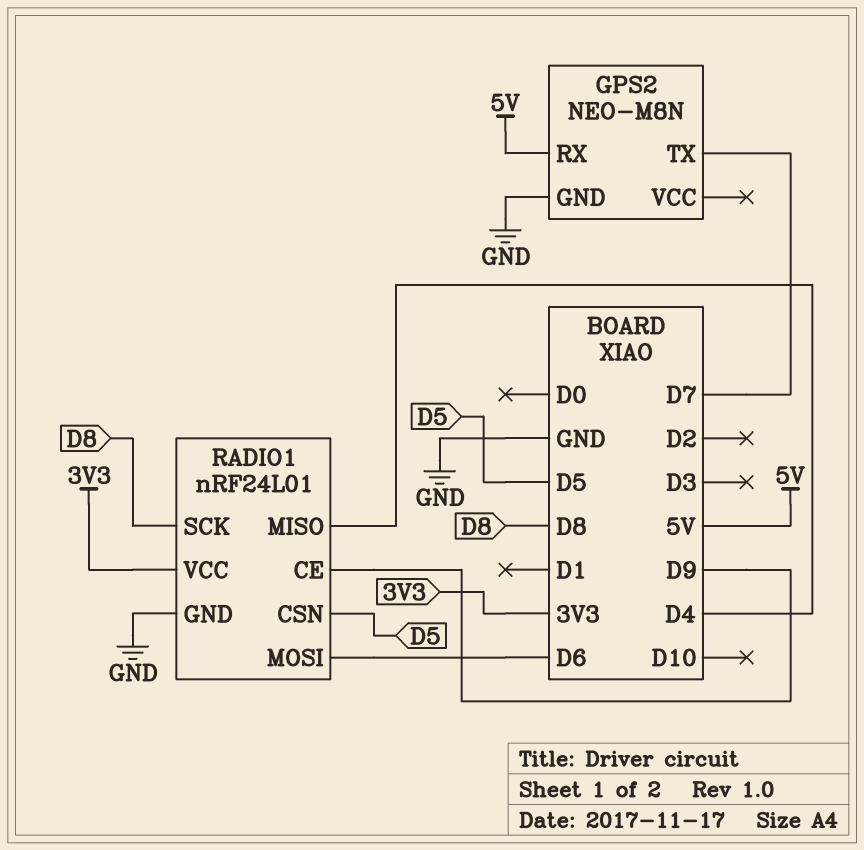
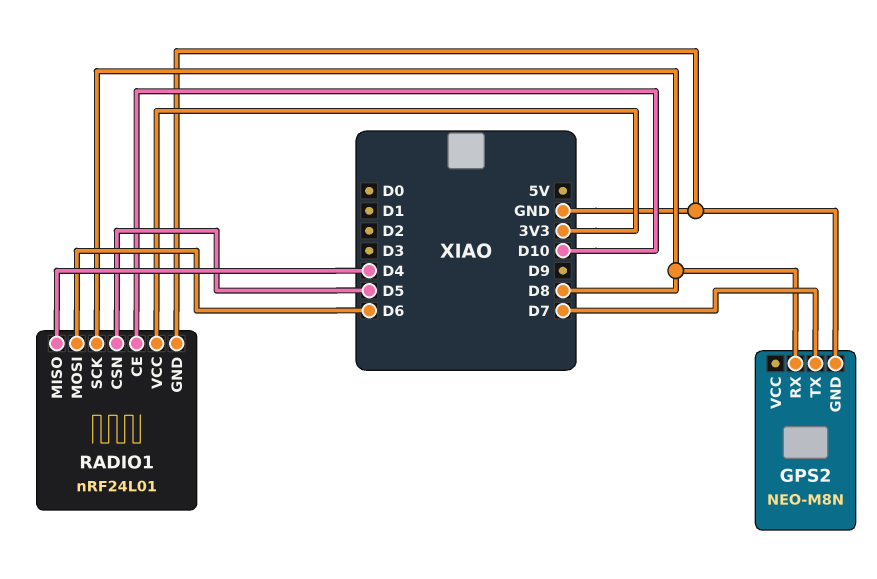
GPS2 pin RX: 5V -> D8
RADIO1 pin CE: D9 -> D10

